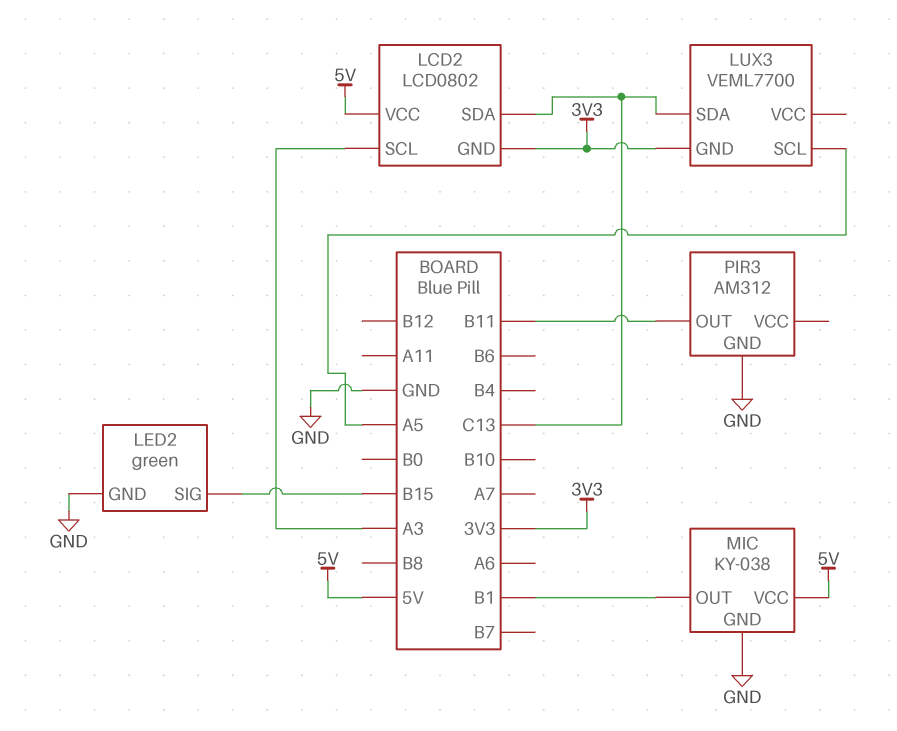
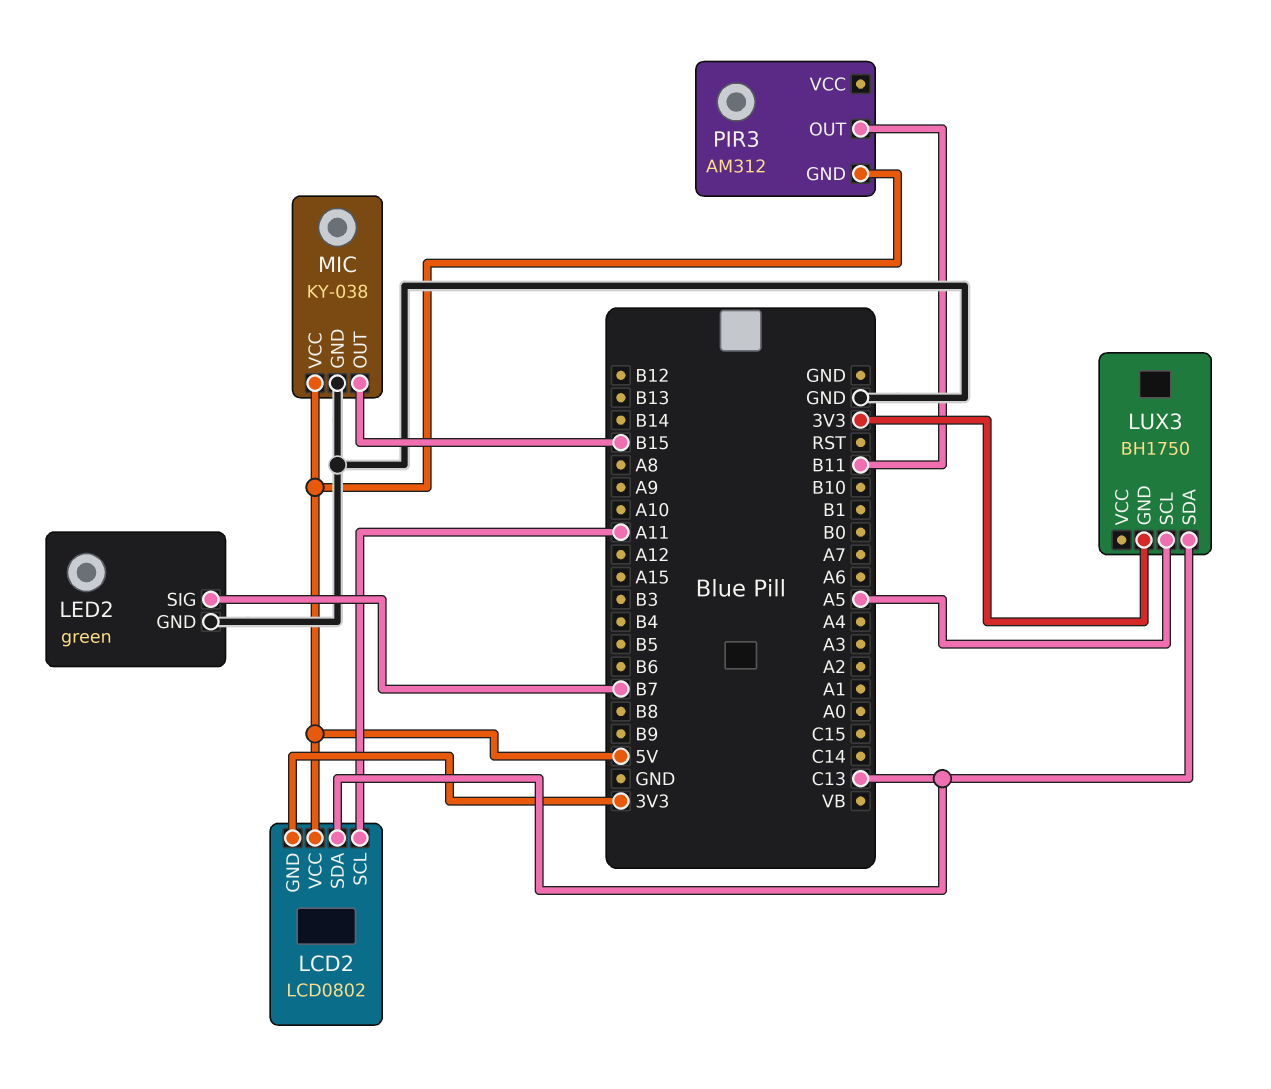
LCD2 pin SCL: A3 -> A11
LED2 pin SIG: B15 -> B7
LUX3: VEML7700 -> BH1750
MIC pin OUT: B1 -> B15
PIR3 pin GND: GND -> 5V

